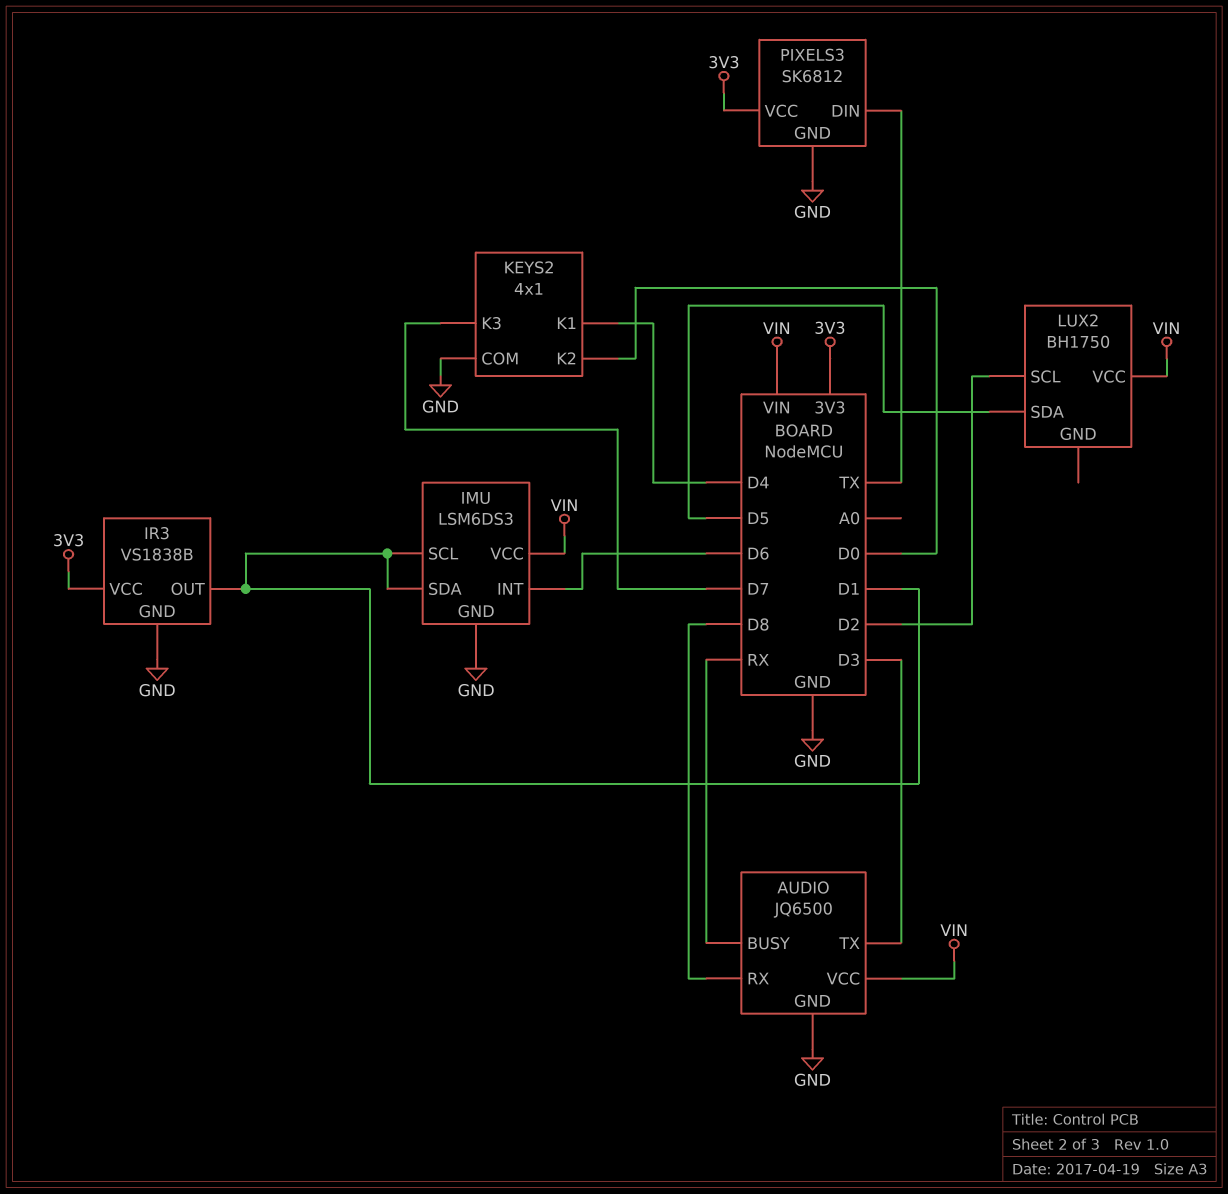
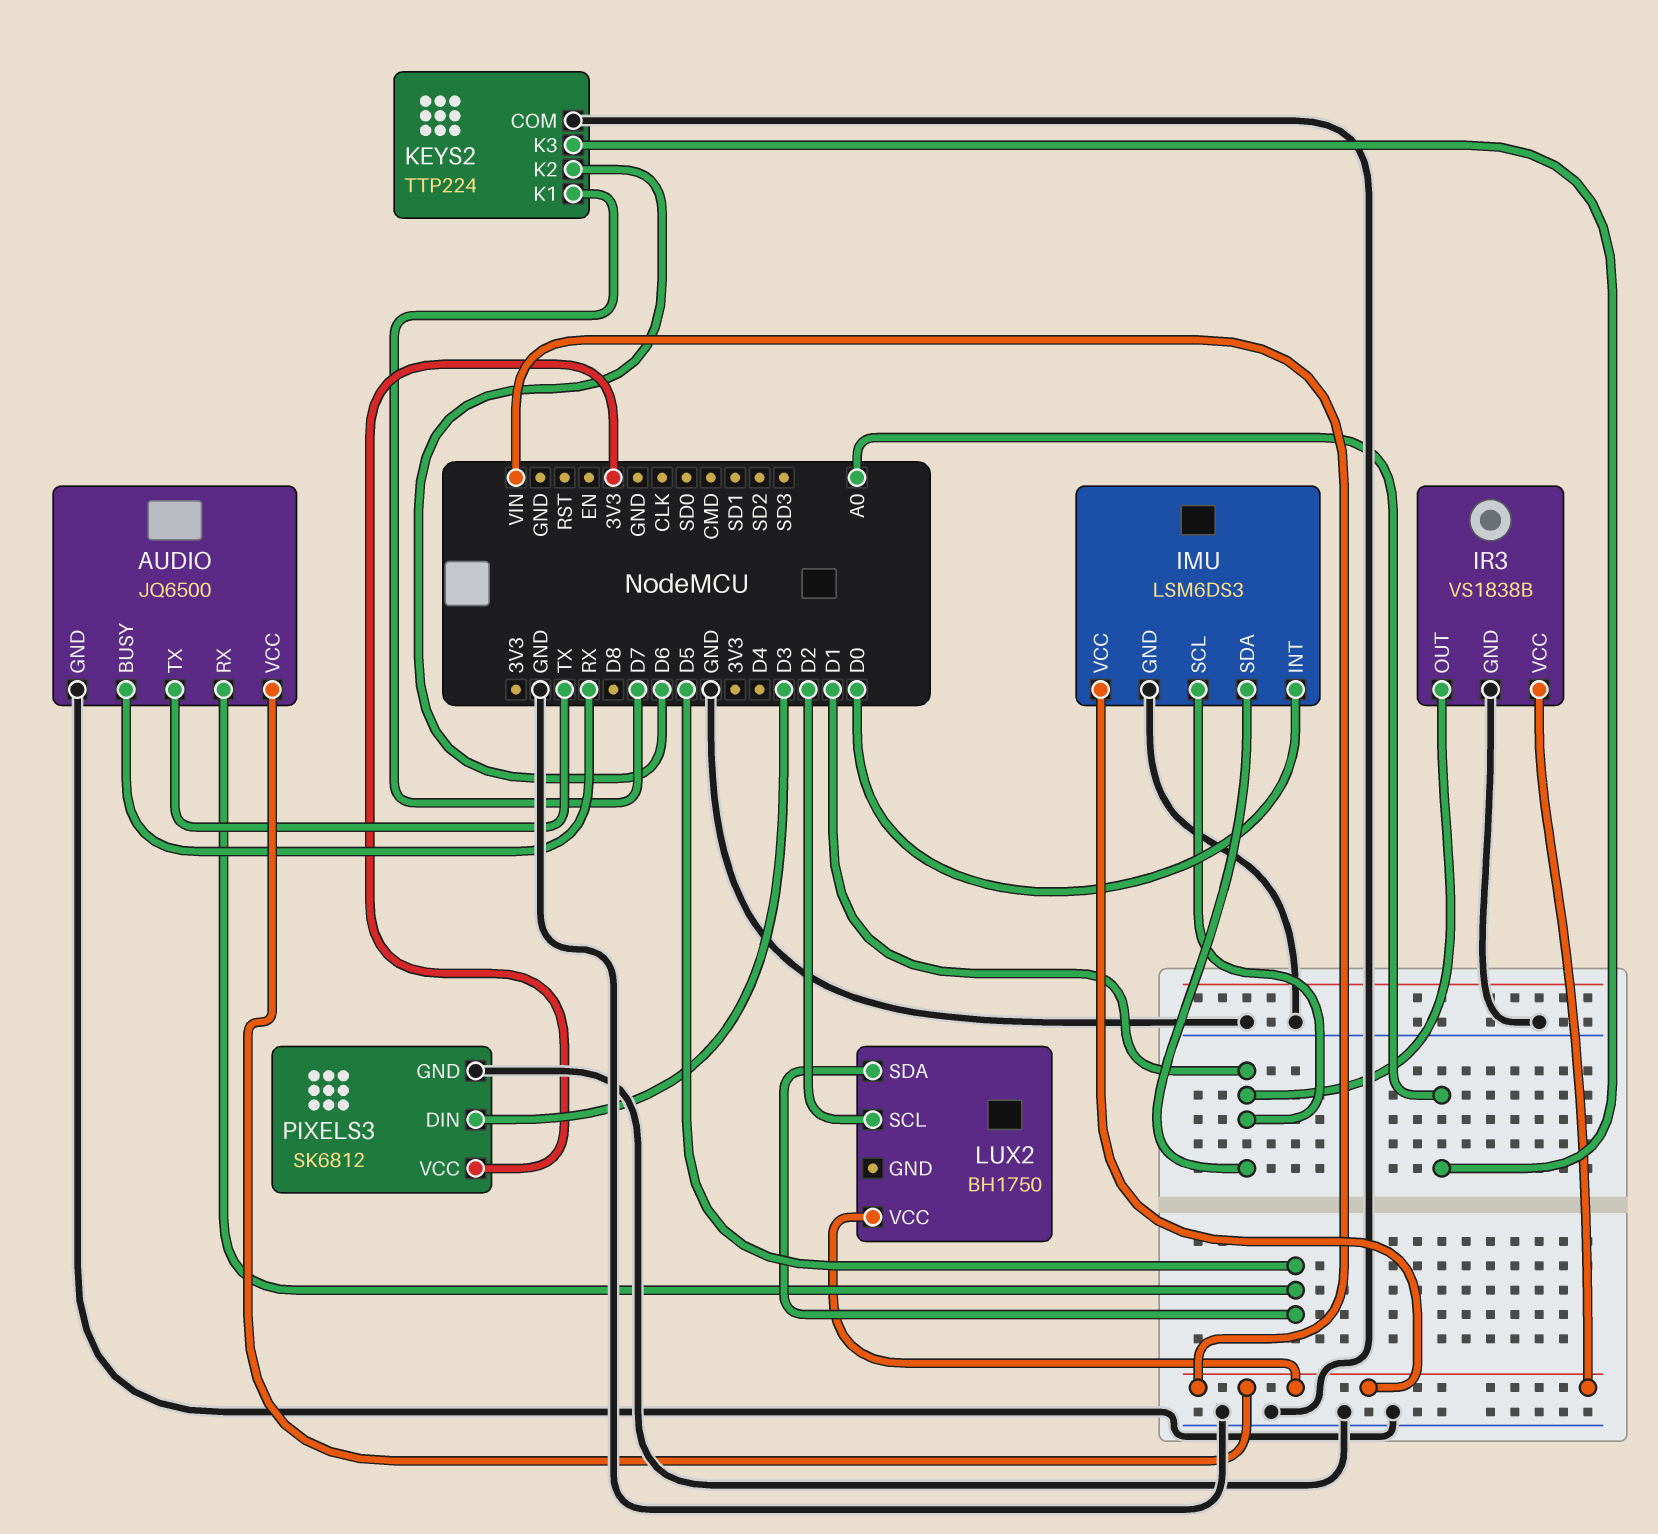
AUDIO pin RX: D8 -> D5
AUDIO pin TX: D3 -> TX
IMU pin INT: D6 -> D0
IR3 pin VCC: 3V3 -> VIN
KEYS2: 4x1 -> TTP224
KEYS2 pin K1: D4 -> D7
KEYS2 pin K2: D0 -> D6
KEYS2 pin K3: D7 -> A0
PIXELS3 pin DIN: TX -> D3

